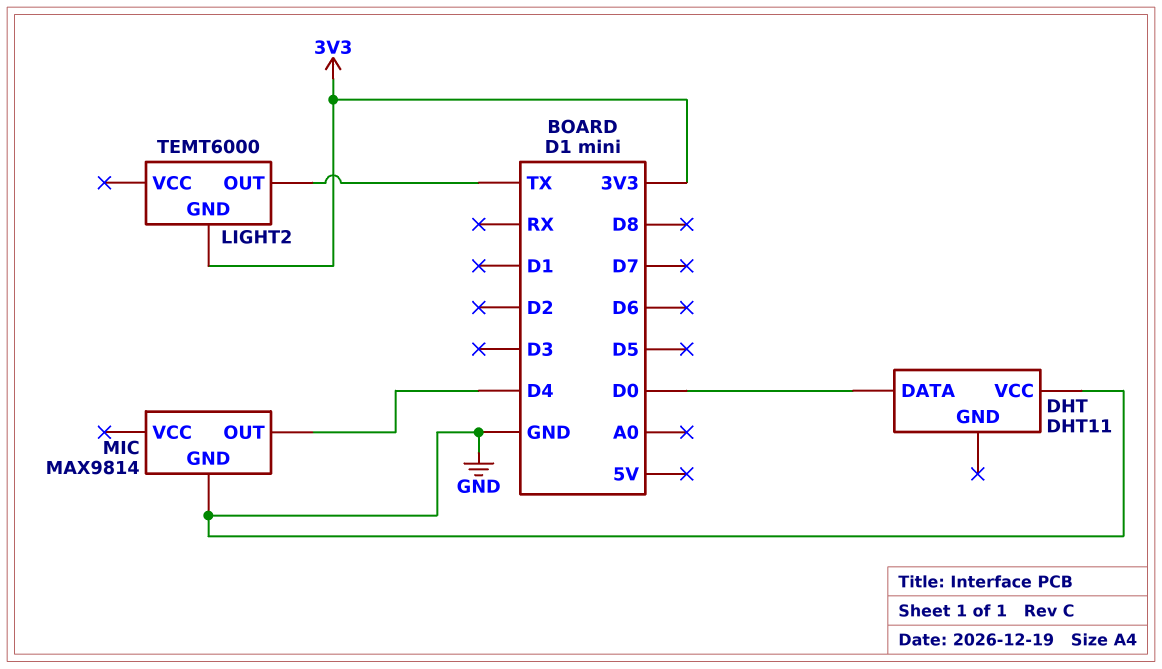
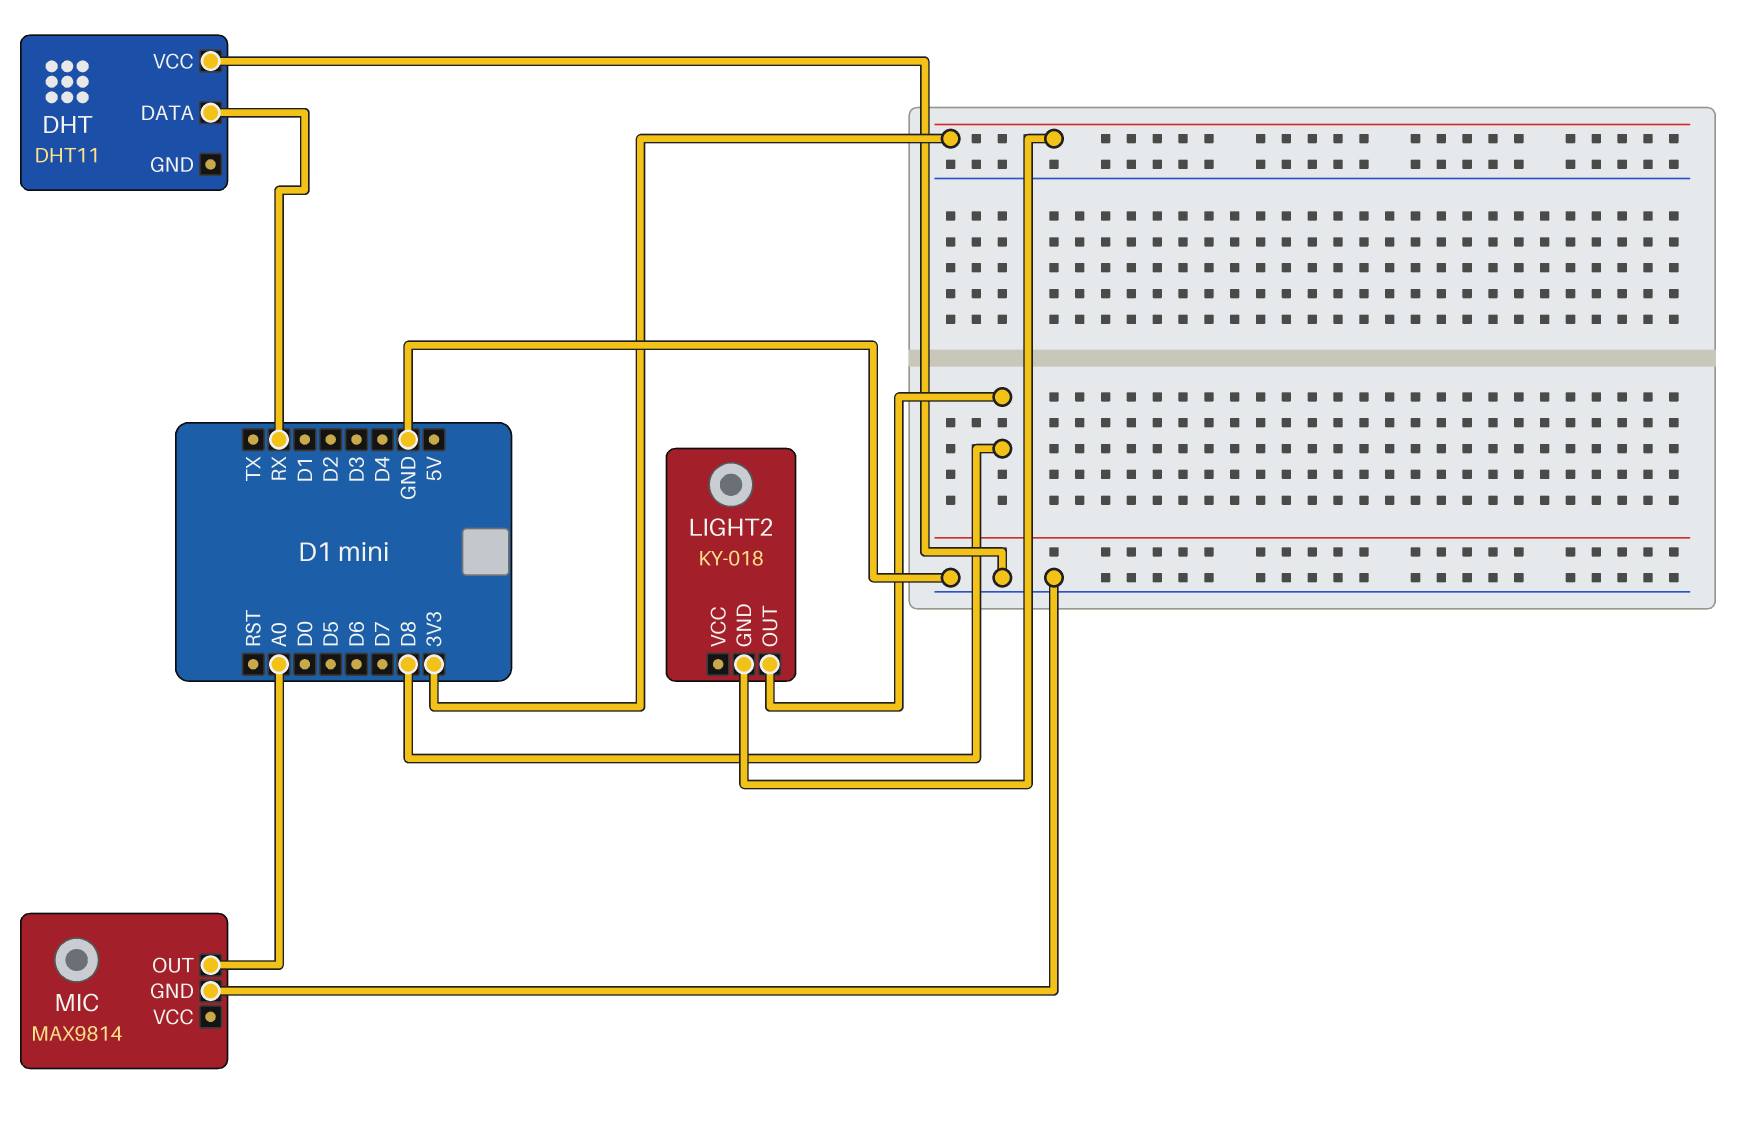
DHT pin DATA: D0 -> RX
LIGHT2: TEMT6000 -> KY-018
LIGHT2 pin OUT: TX -> D8
MIC pin OUT: D4 -> A0

